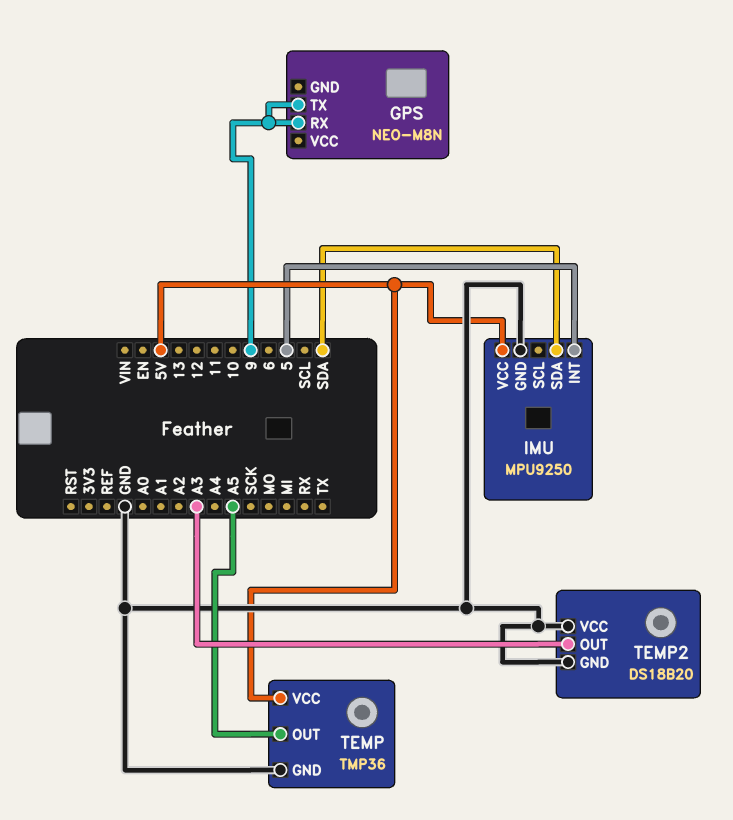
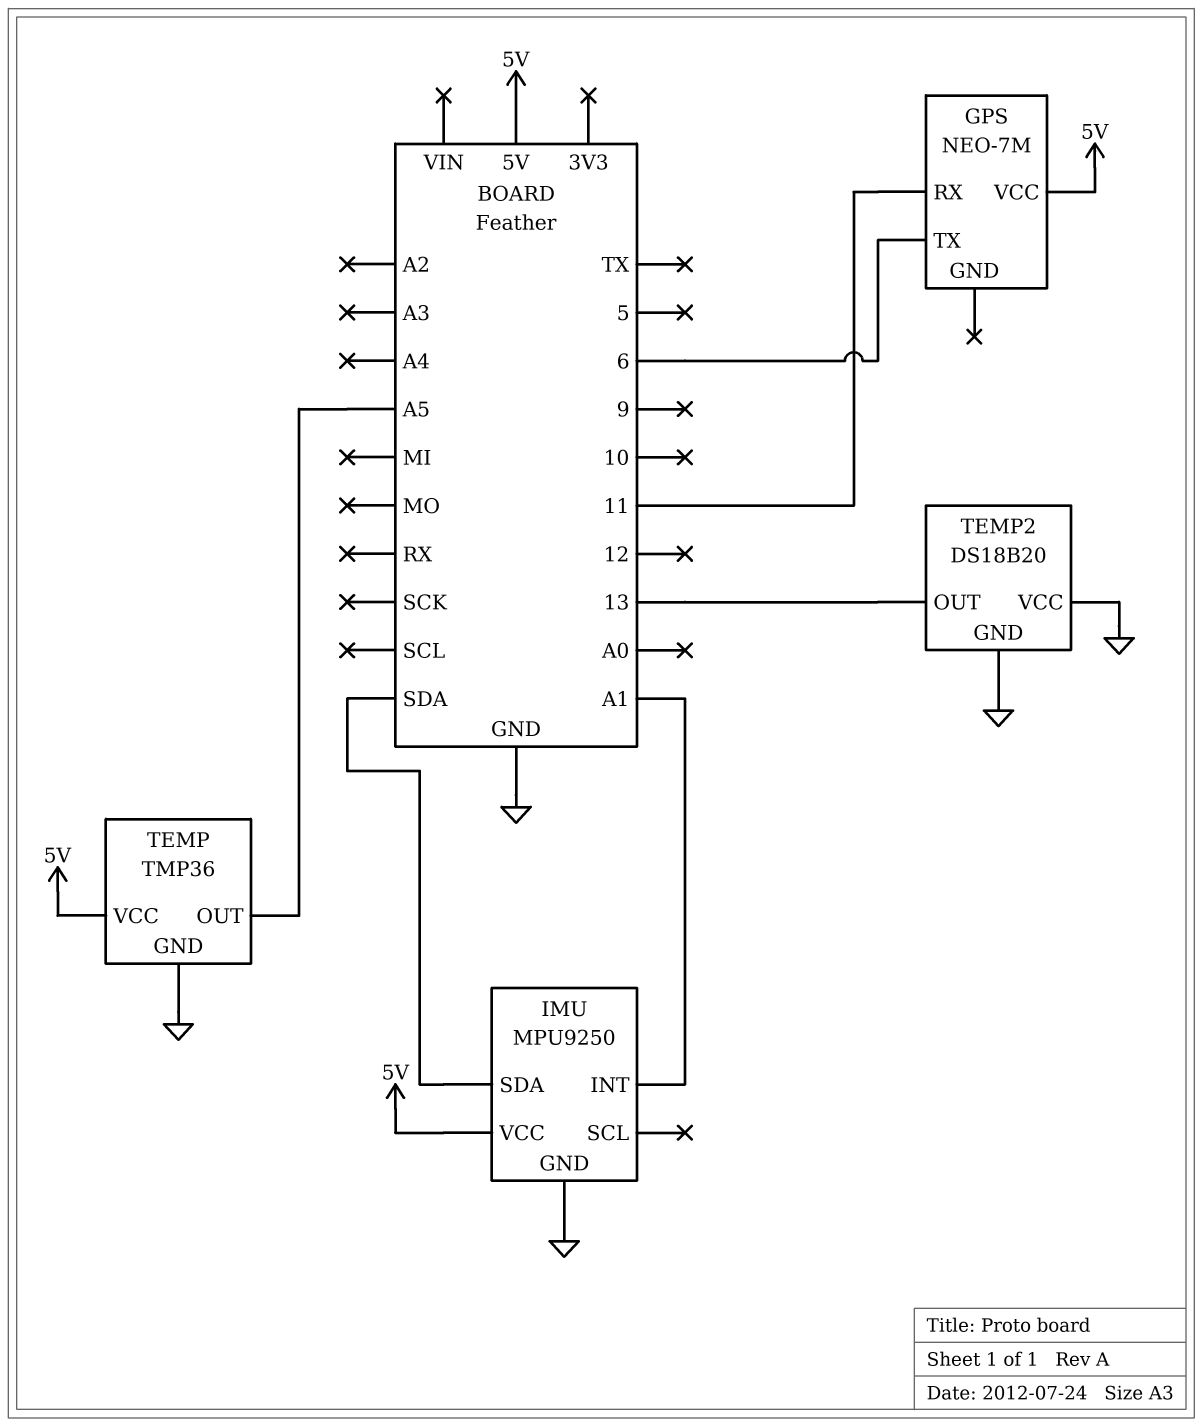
GPS: NEO-M8N -> NEO-7M
GPS pin RX: 9 -> 11
GPS pin TX: 9 -> 6
GPS pin VCC: none -> 5V
IMU pin INT: 5 -> A1
TEMP2 pin OUT: A3 -> 13

